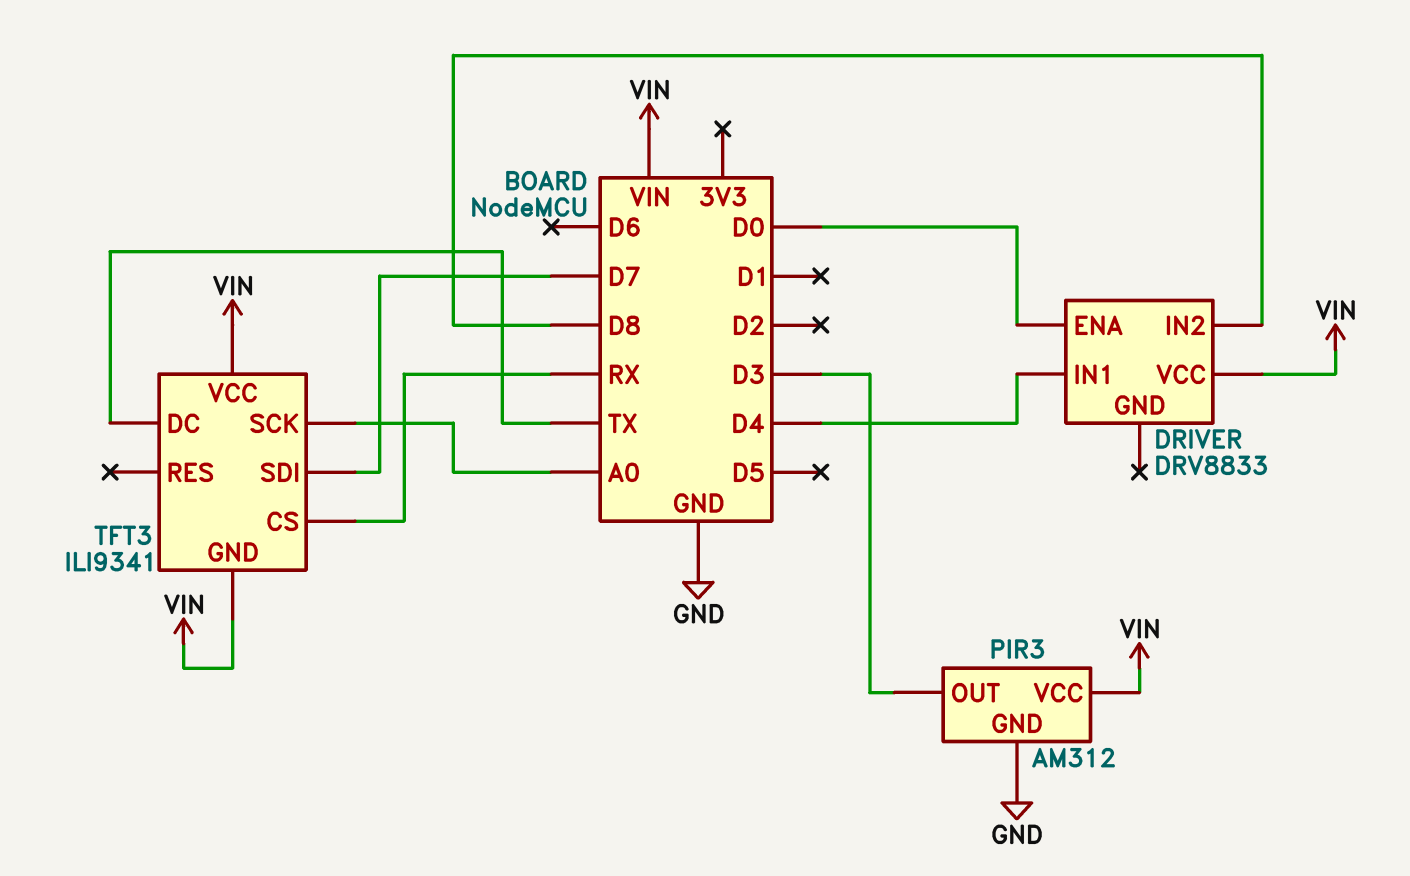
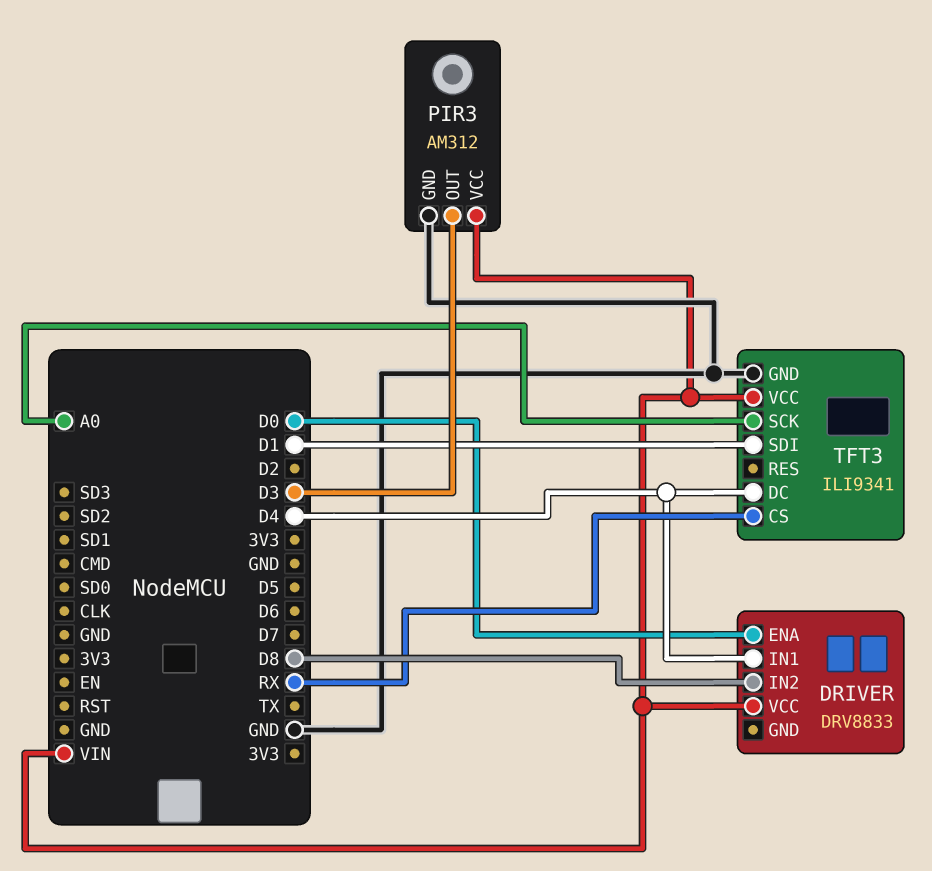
TFT3 pin DC: TX -> D4
TFT3 pin GND: VIN -> GND
TFT3 pin SDI: D7 -> D1

